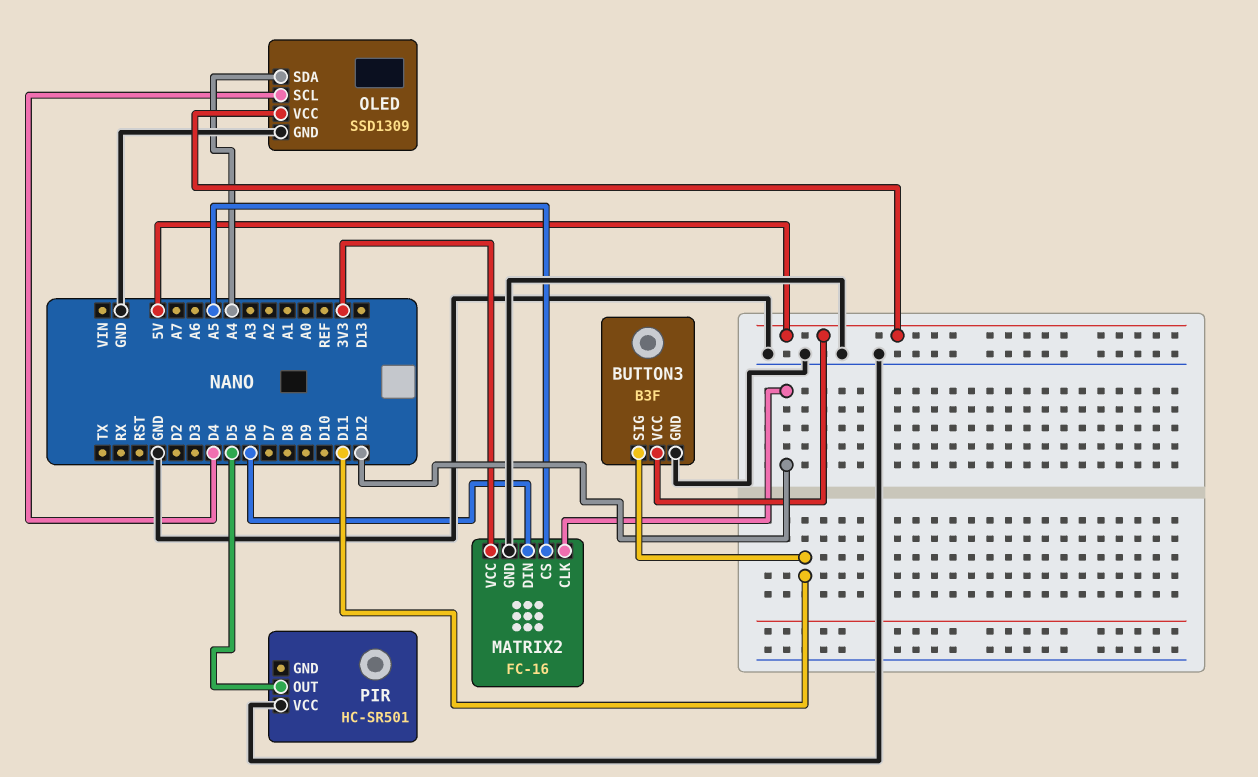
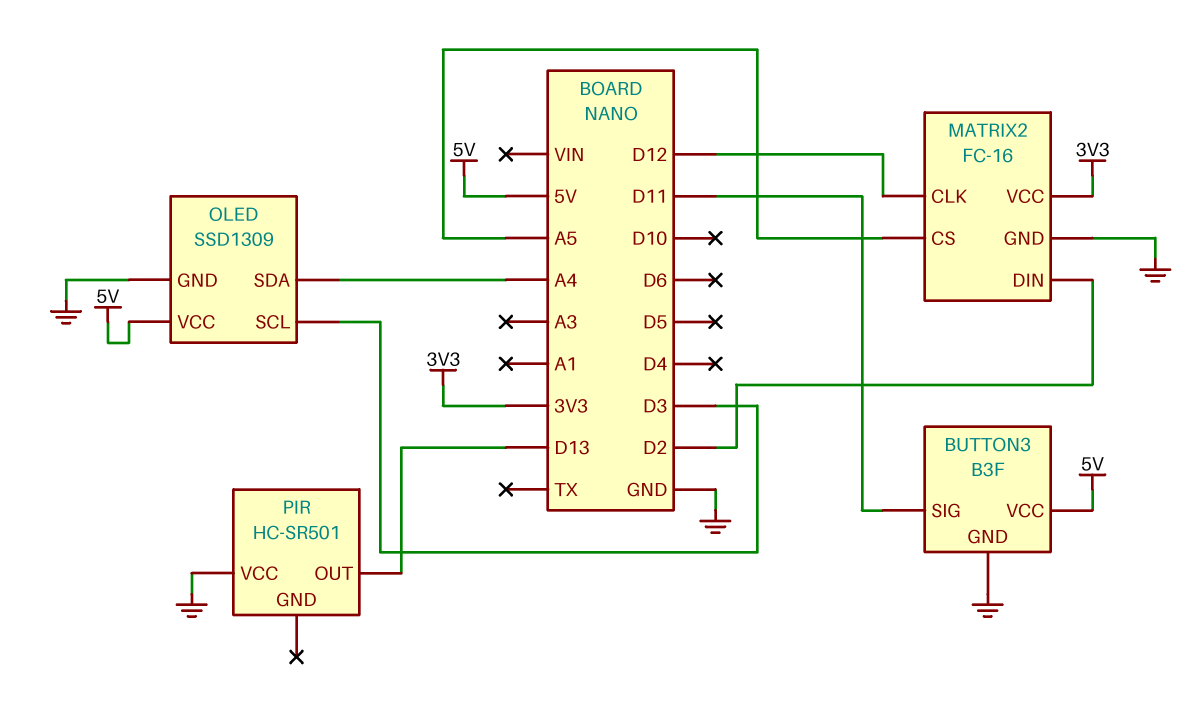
MATRIX2 pin DIN: D6 -> D2
OLED pin SCL: D4 -> D3
PIR pin OUT: D5 -> D13

